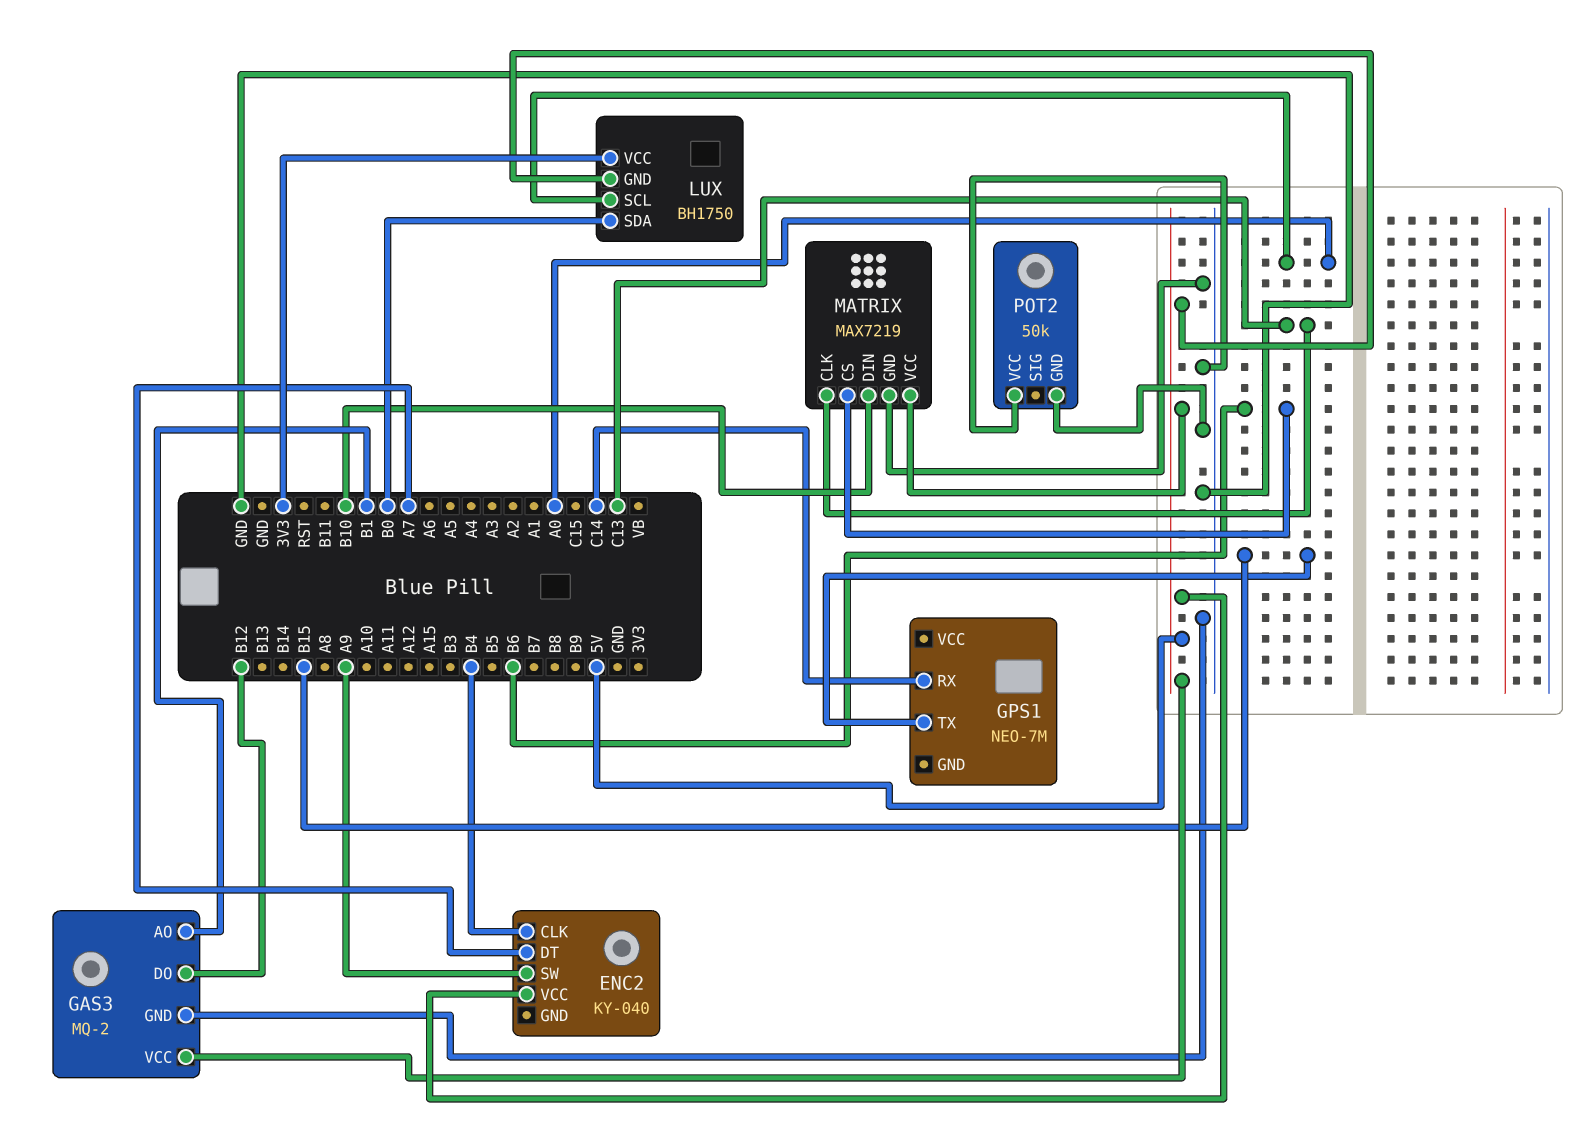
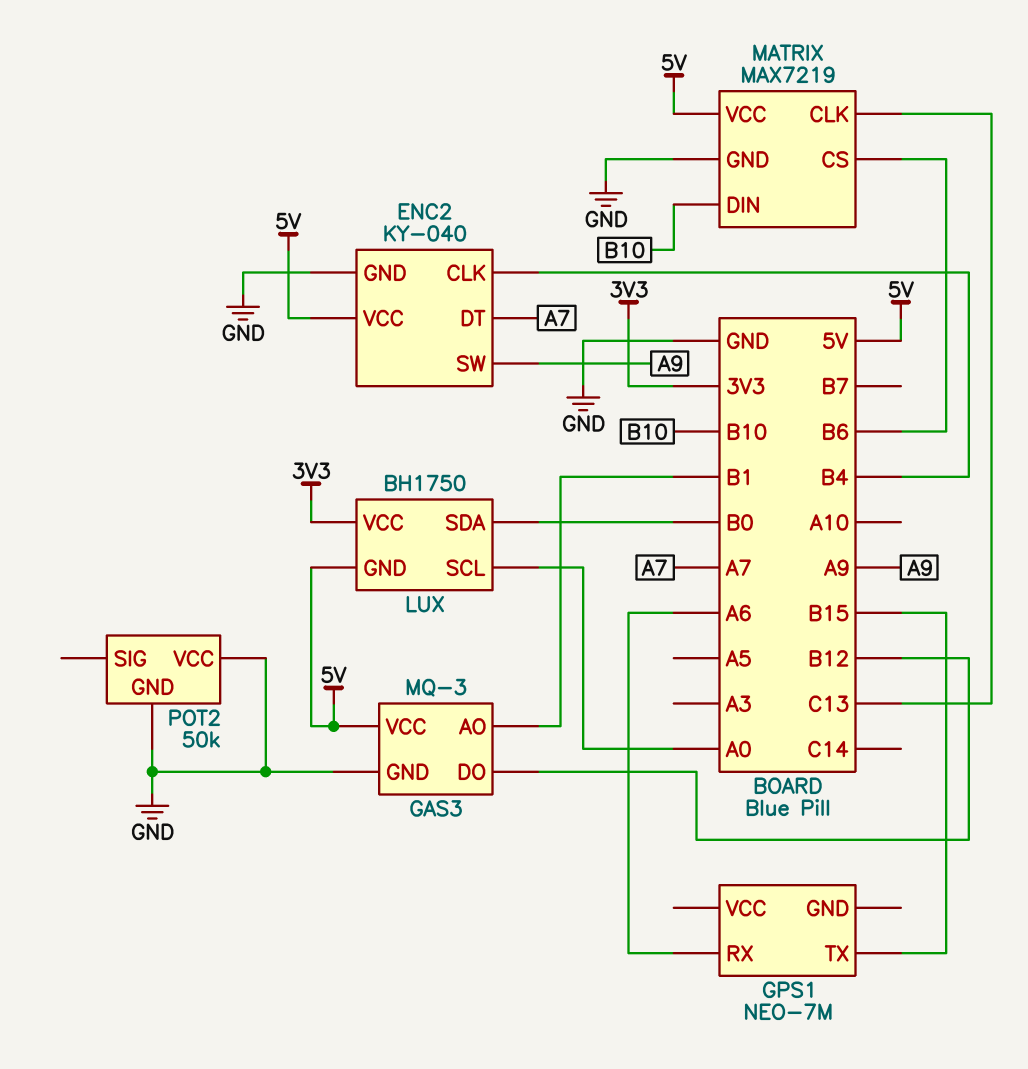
ENC2 pin GND: none -> GND
GAS3: MQ-2 -> MQ-3
GPS1 pin RX: C14 -> A6

